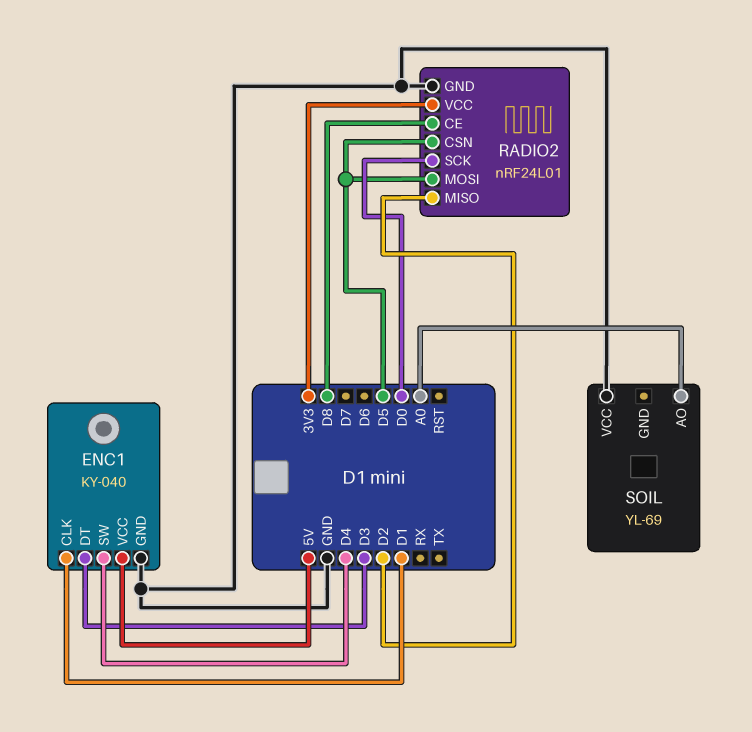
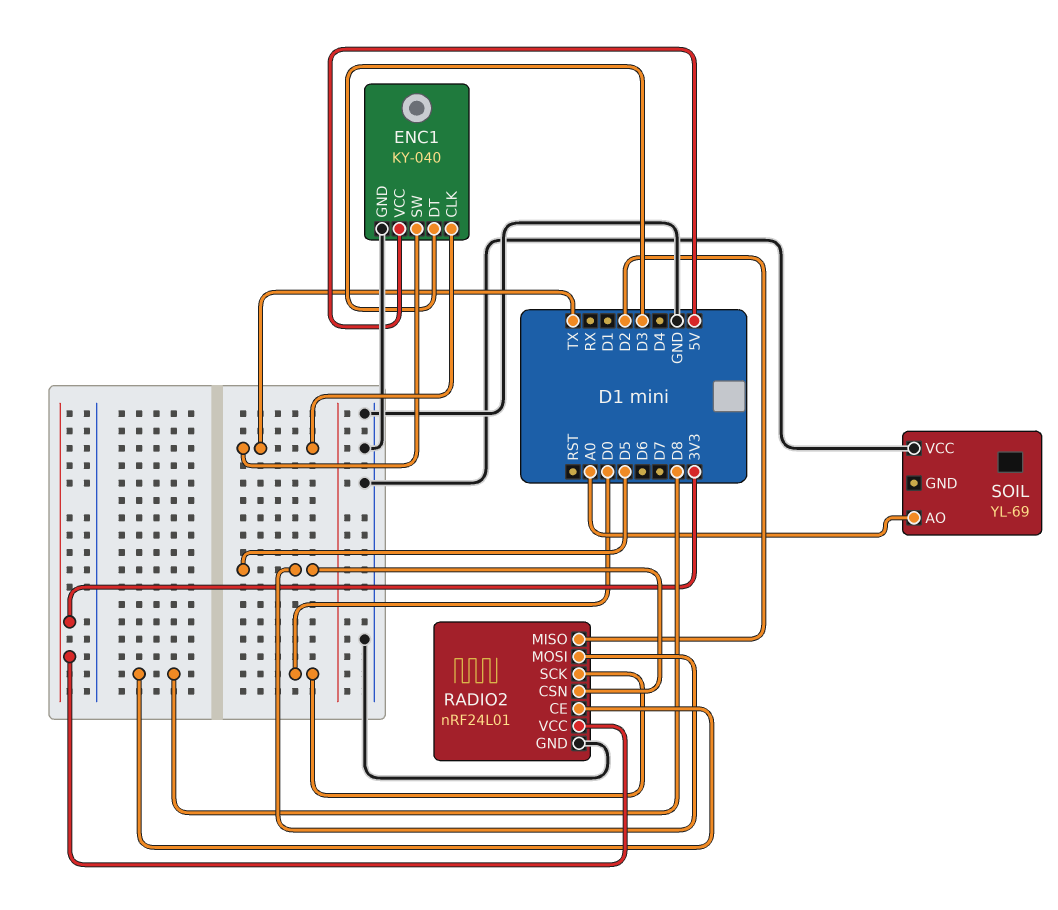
ENC1 pin CLK: D1 -> TX
ENC1 pin SW: D4 -> TX

